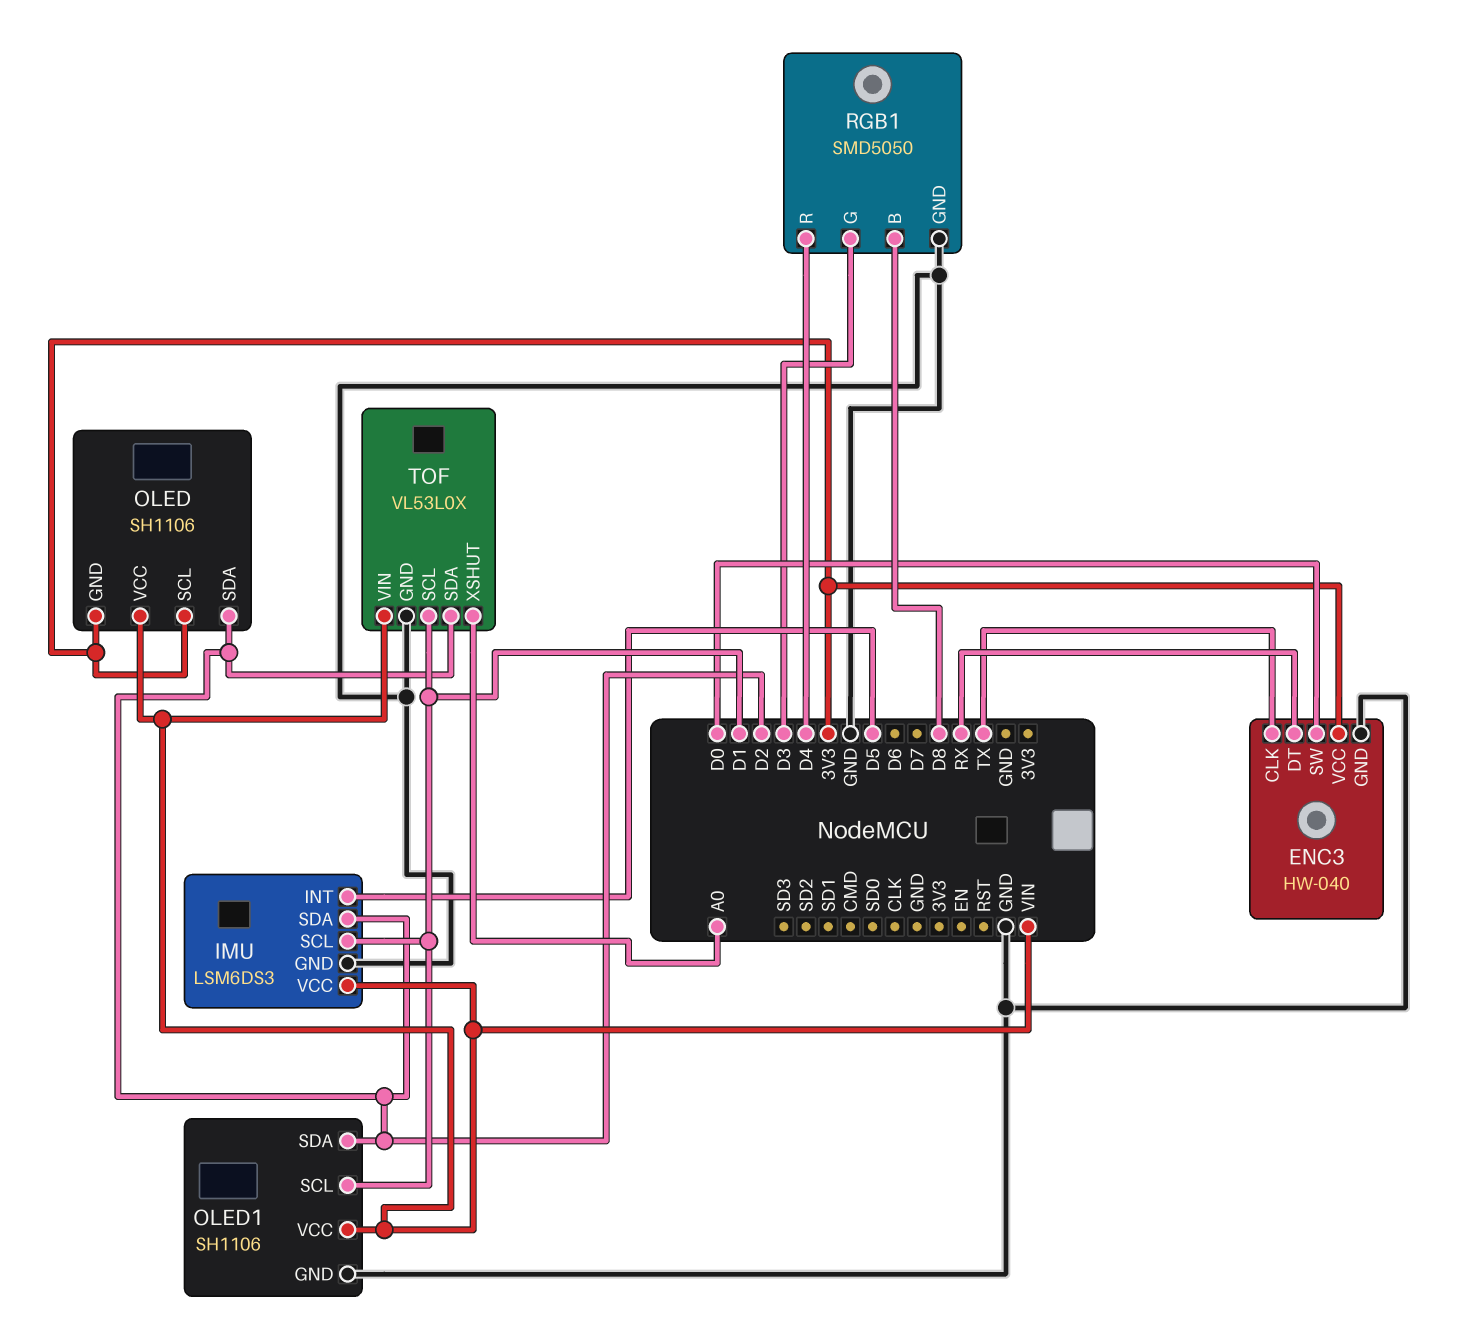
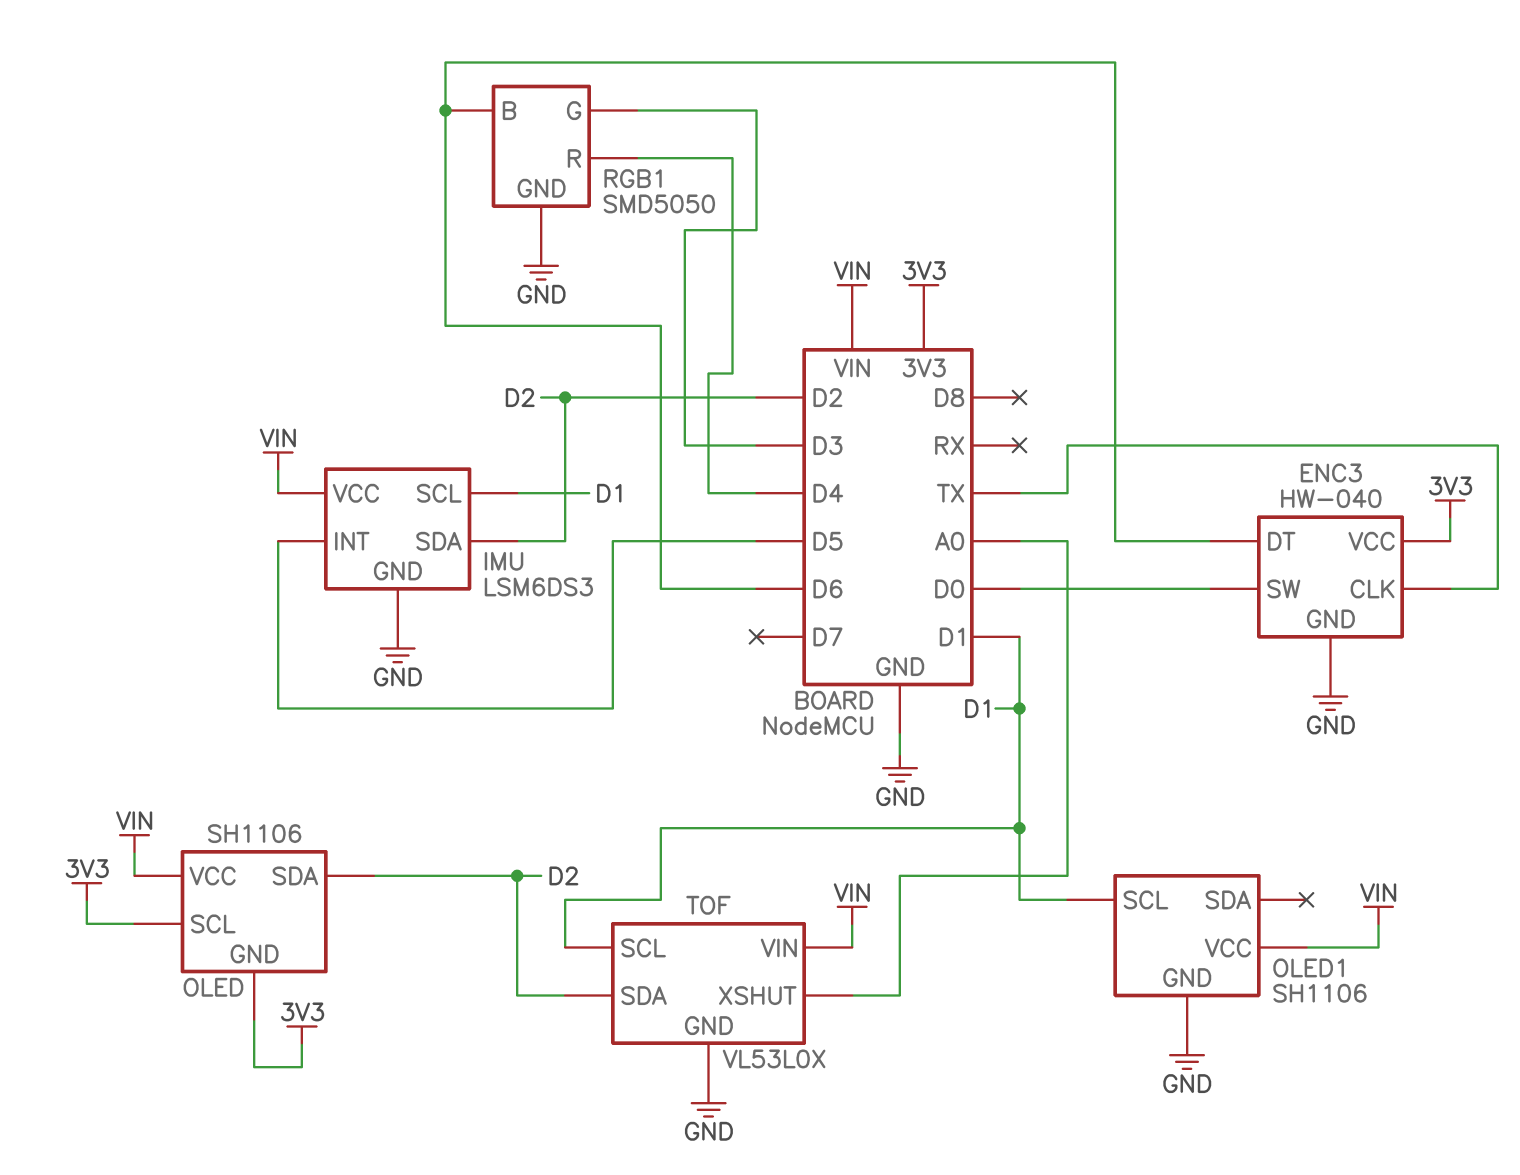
ENC3 pin DT: RX -> D6
OLED1 pin SDA: D2 -> none
RGB1 pin B: D8 -> D6

